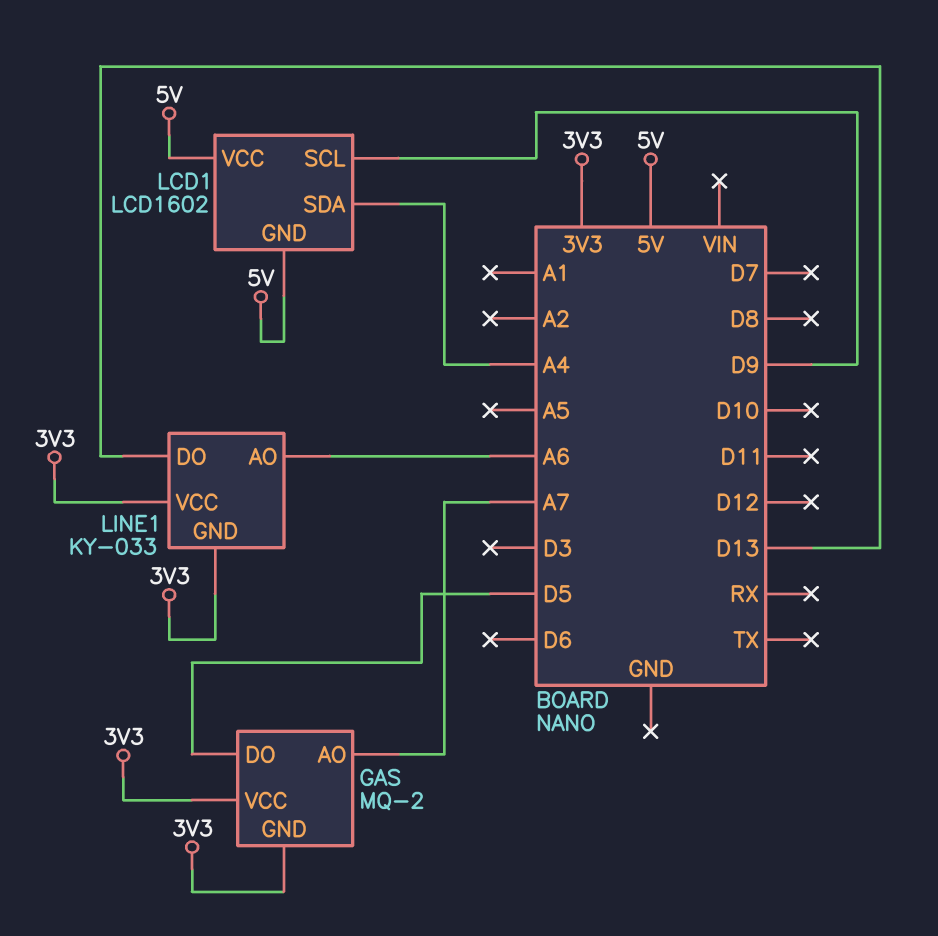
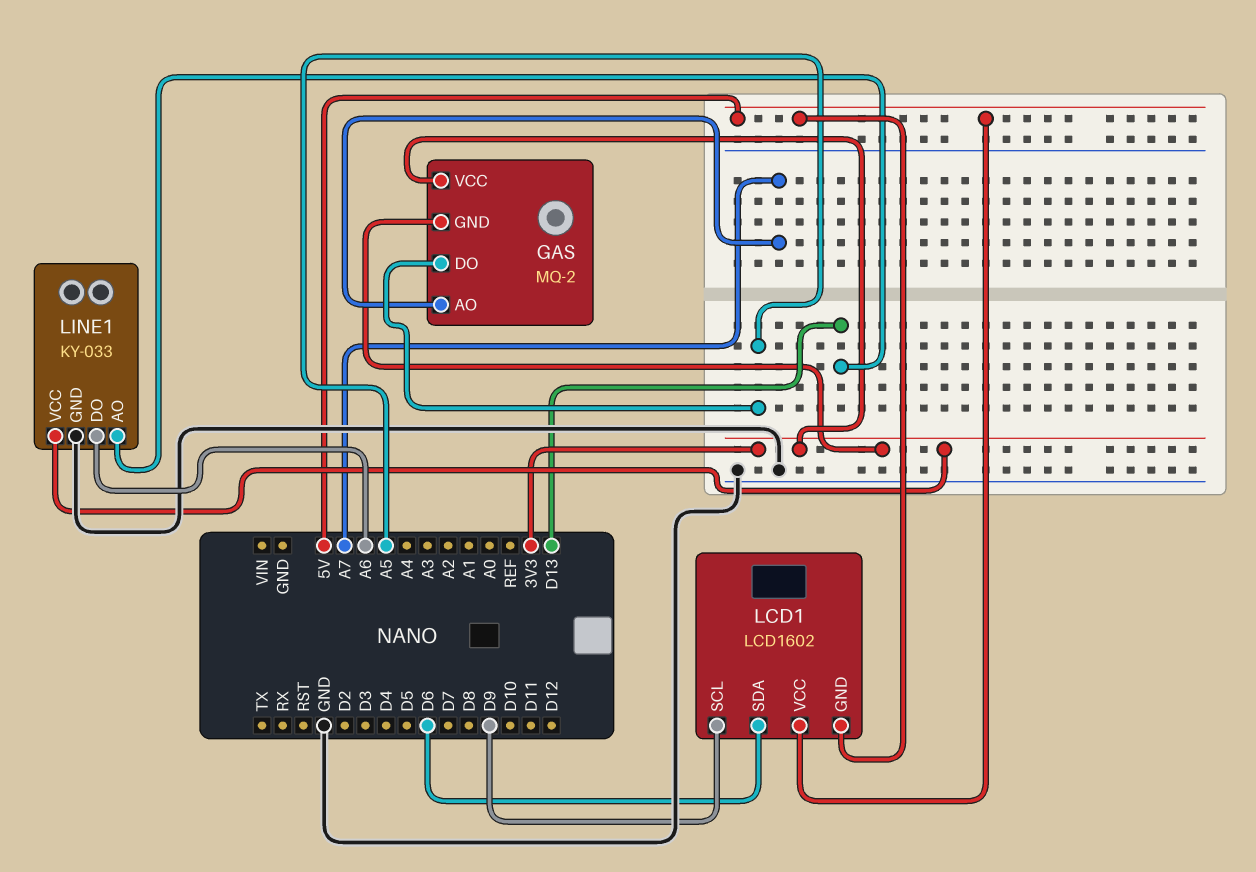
GAS pin DO: D5 -> A5
LCD1 pin SDA: A4 -> D6
LINE1 pin AO: A6 -> D13
LINE1 pin DO: D13 -> A6
LINE1 pin GND: 3V3 -> GND

